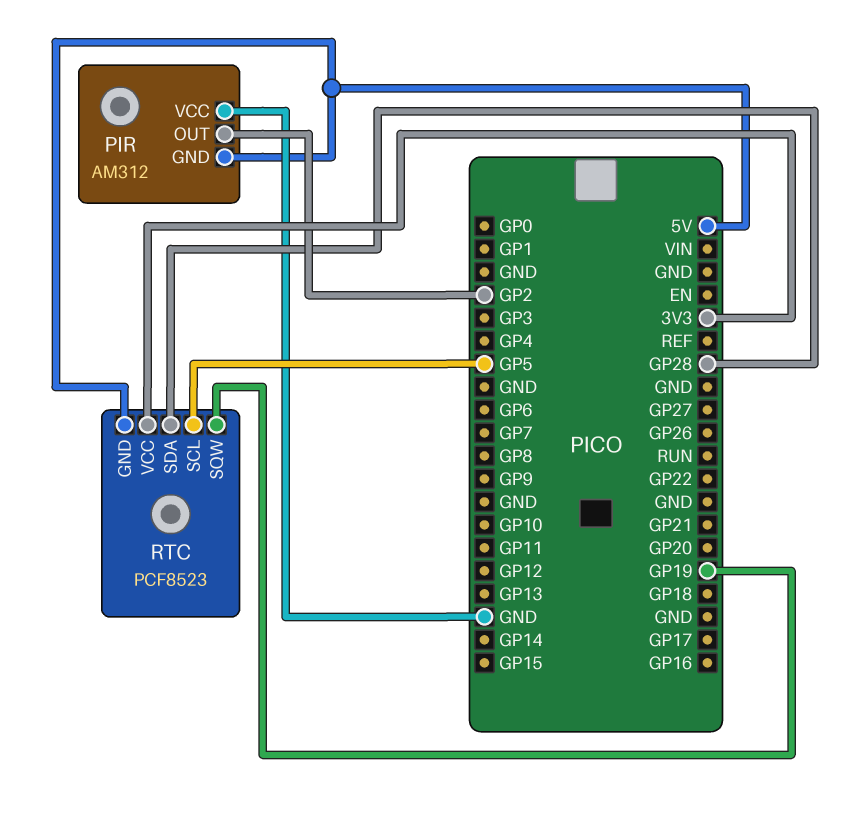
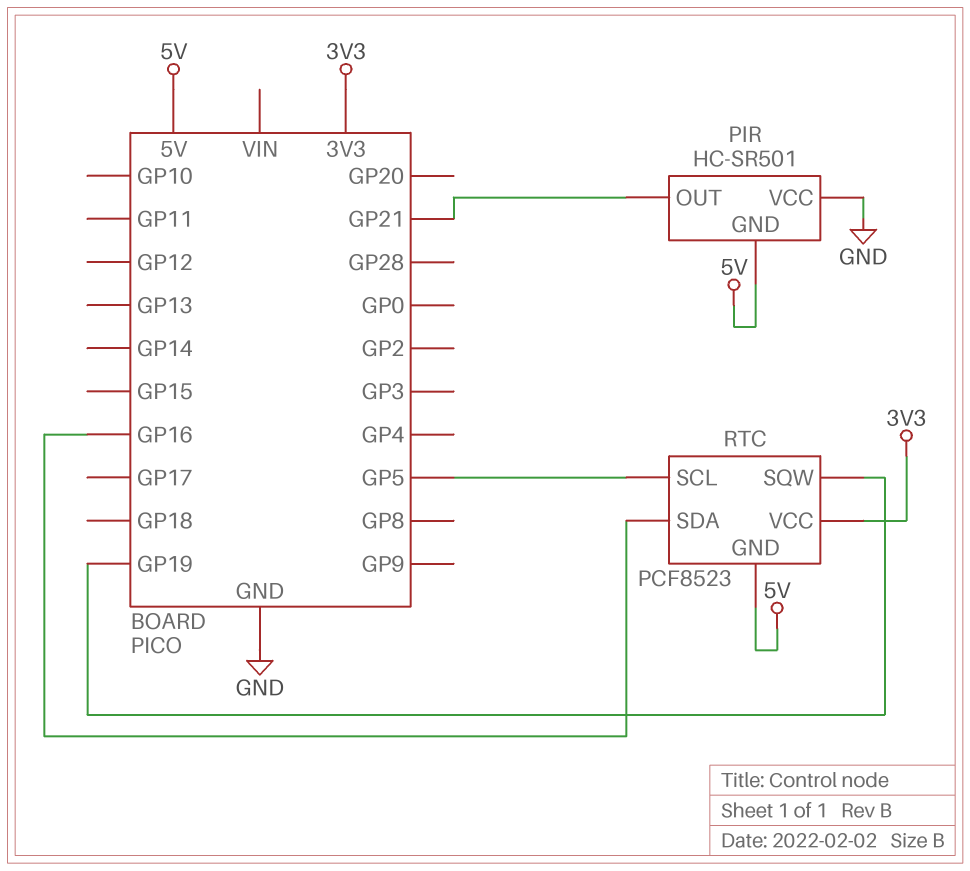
PIR: AM312 -> HC-SR501
PIR pin OUT: GP2 -> GP21
RTC pin SDA: GP28 -> GP16

